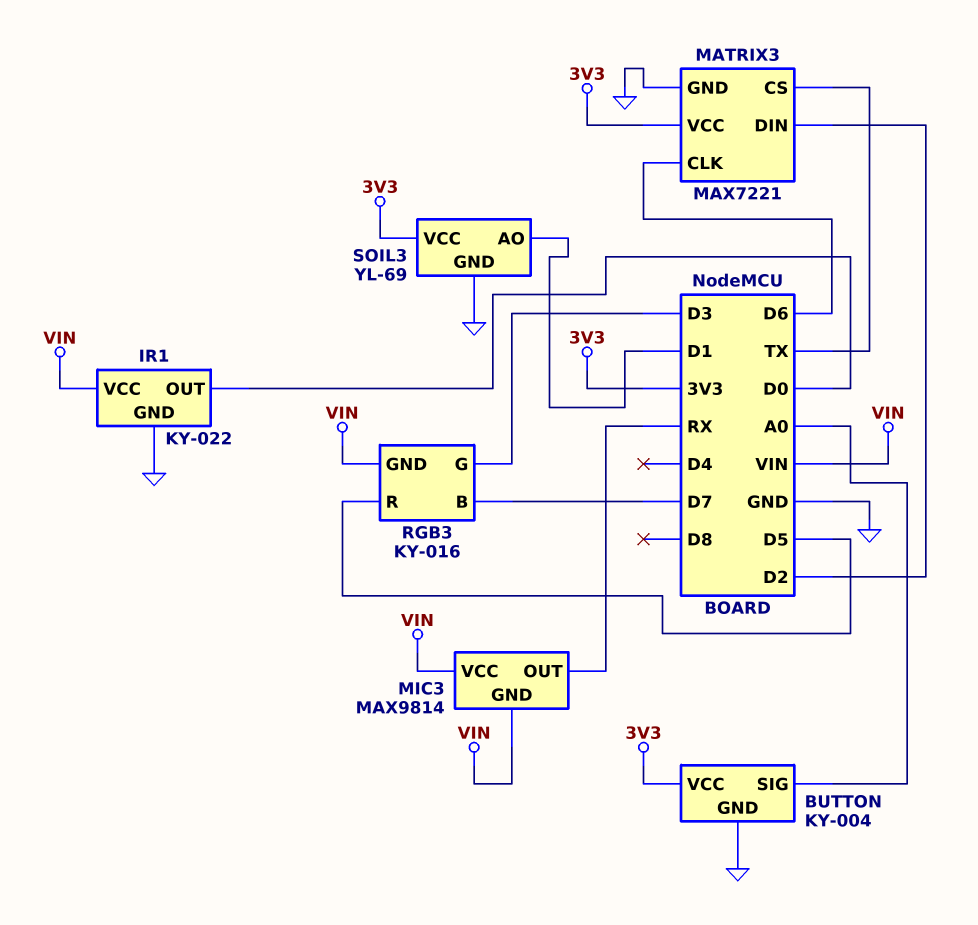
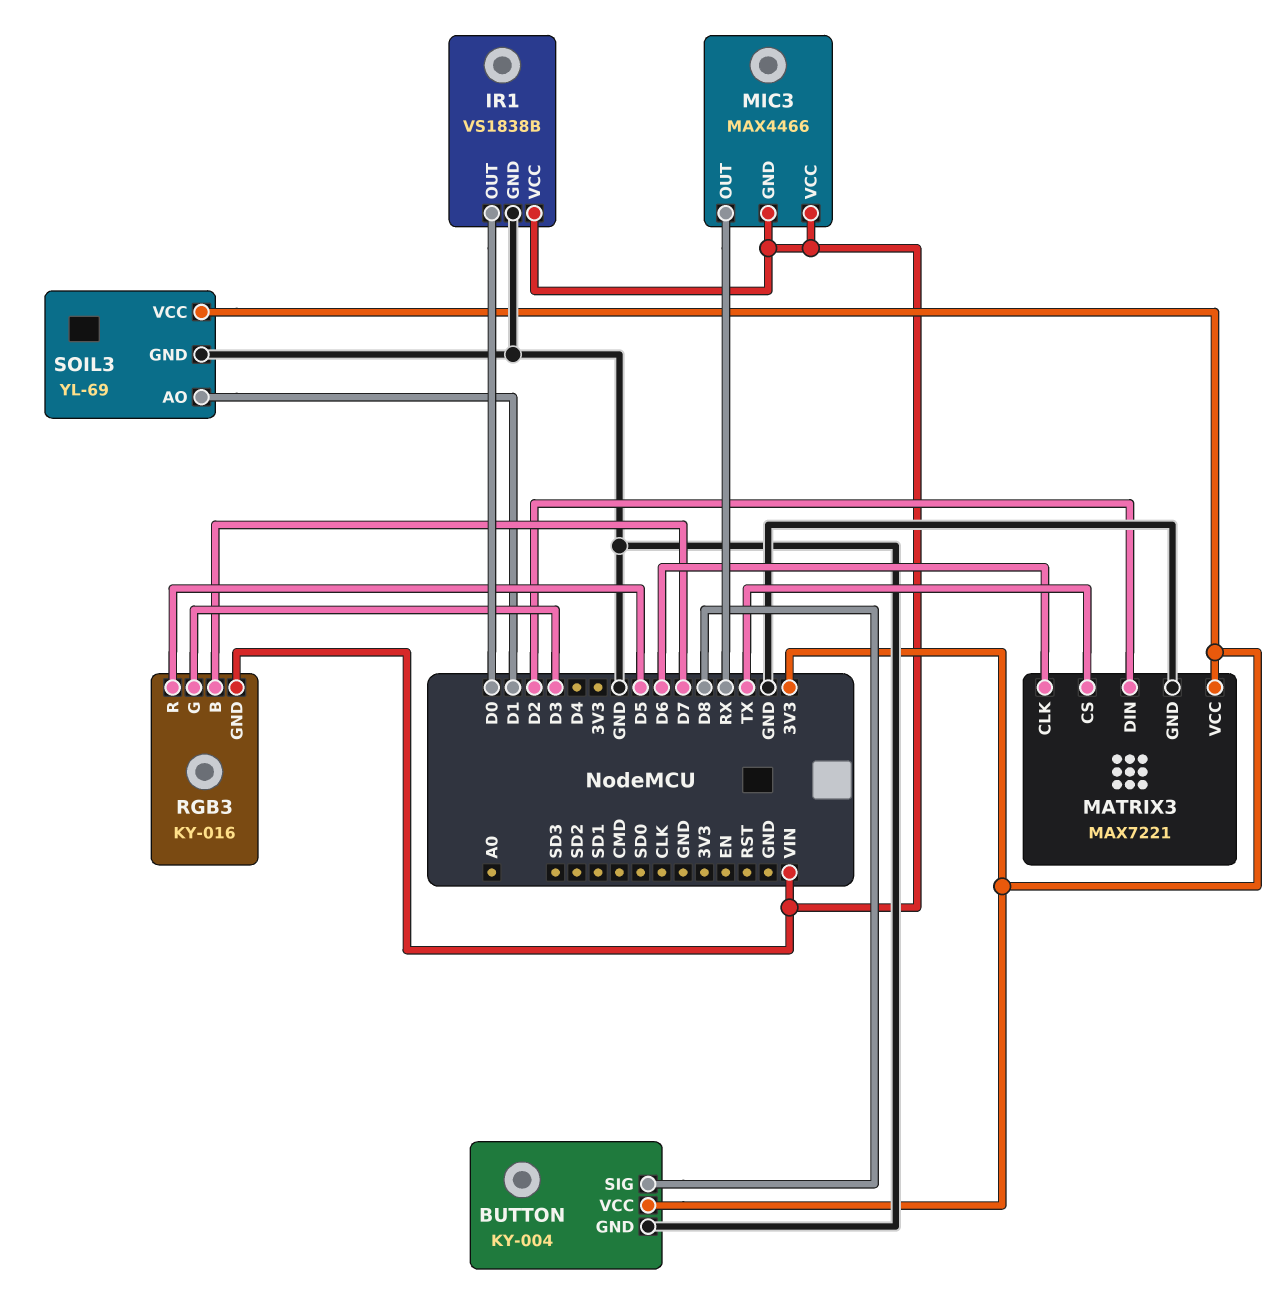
BUTTON pin SIG: A0 -> D8
IR1: KY-022 -> VS1838B
MIC3: MAX9814 -> MAX4466

